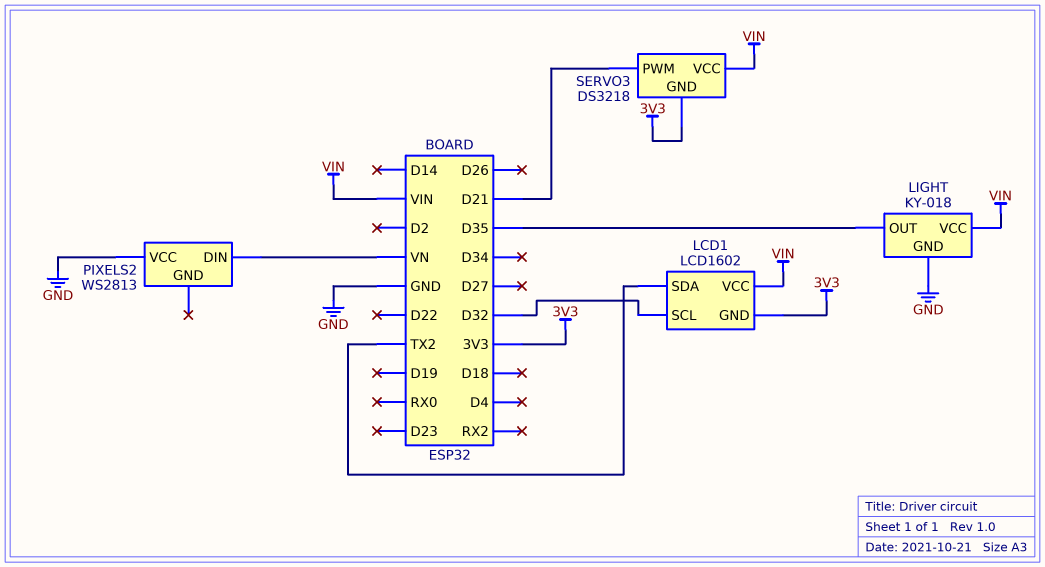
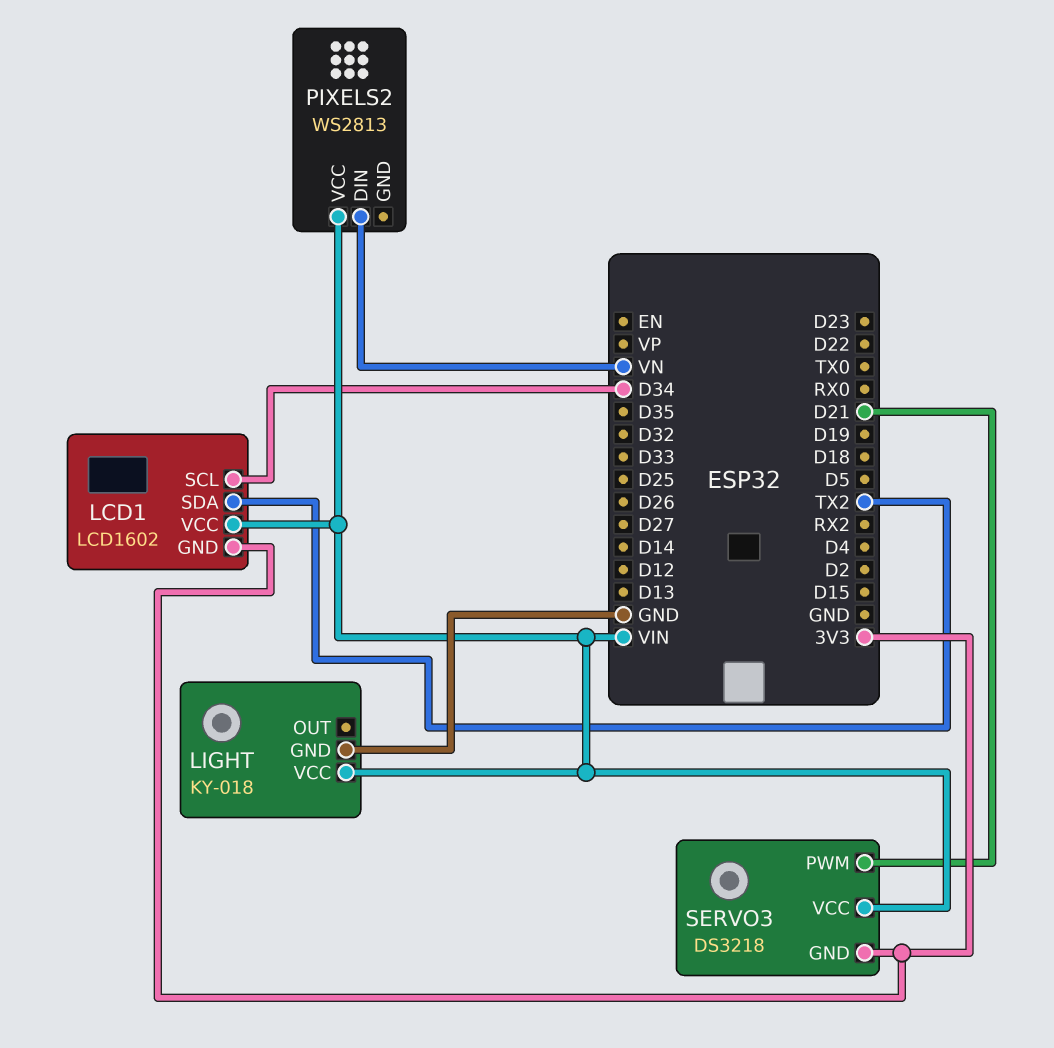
LCD1 pin SCL: D32 -> D34
LIGHT pin OUT: D35 -> none
PIXELS2 pin VCC: GND -> VIN

